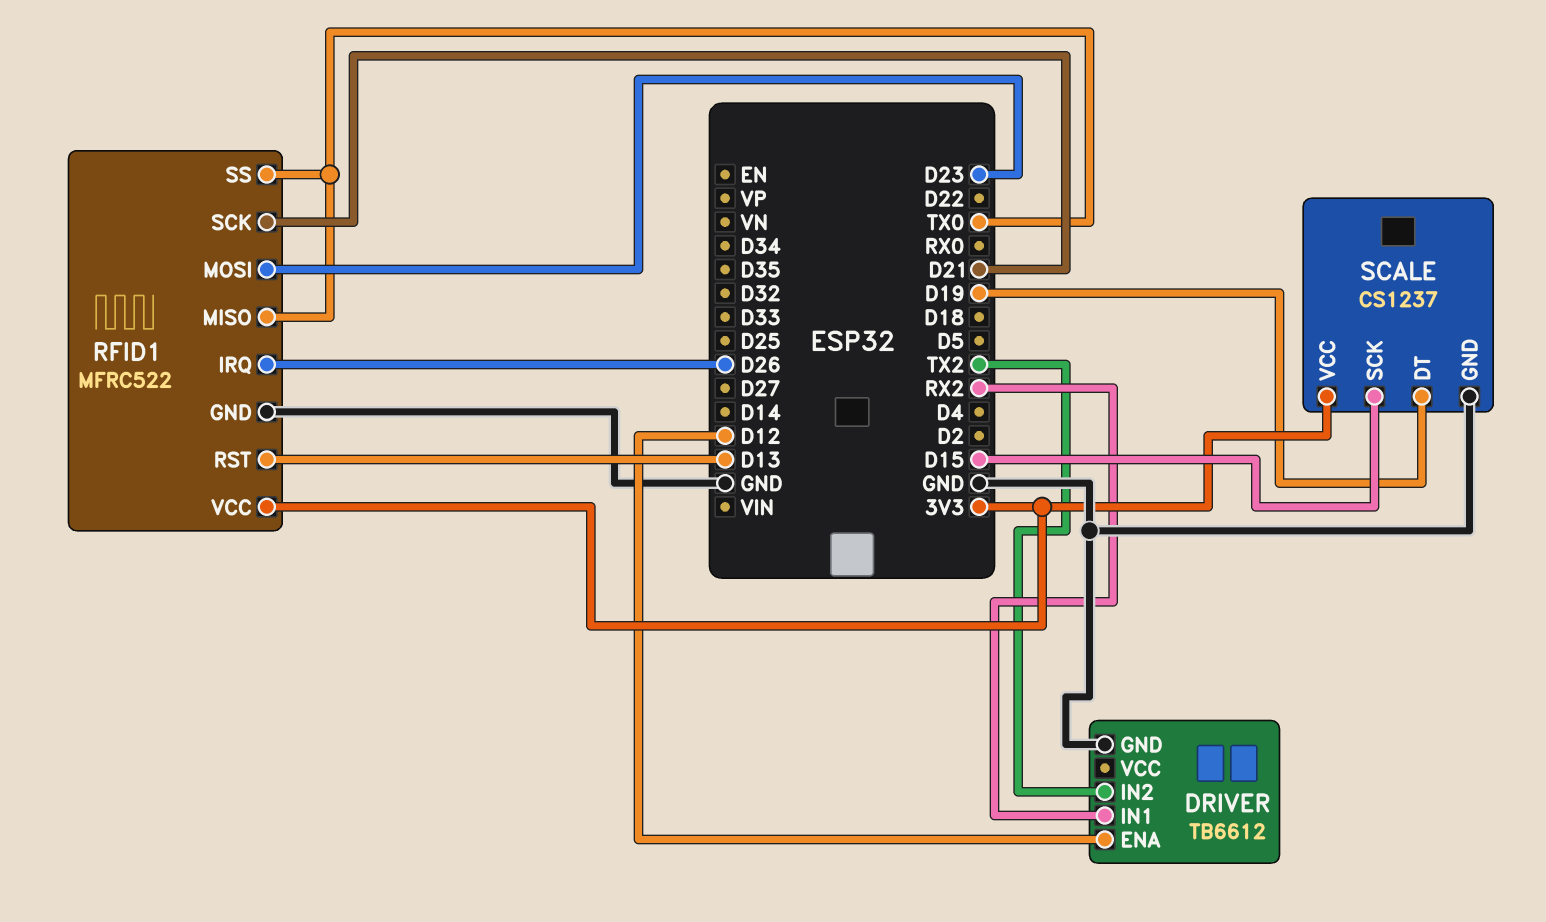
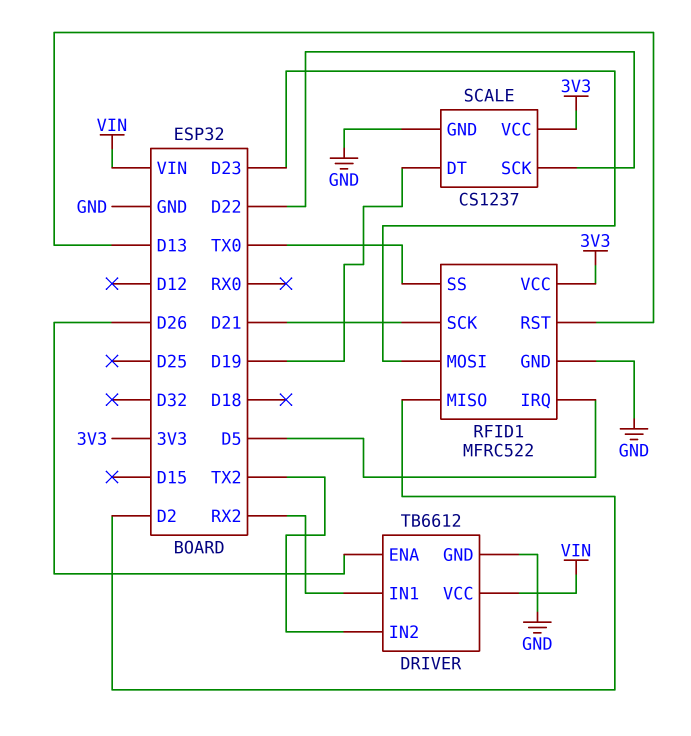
DRIVER pin ENA: D12 -> D26
DRIVER pin VCC: none -> VIN
RFID1 pin IRQ: D26 -> D5
RFID1 pin MISO: TX0 -> D2
SCALE pin SCK: D15 -> D22

